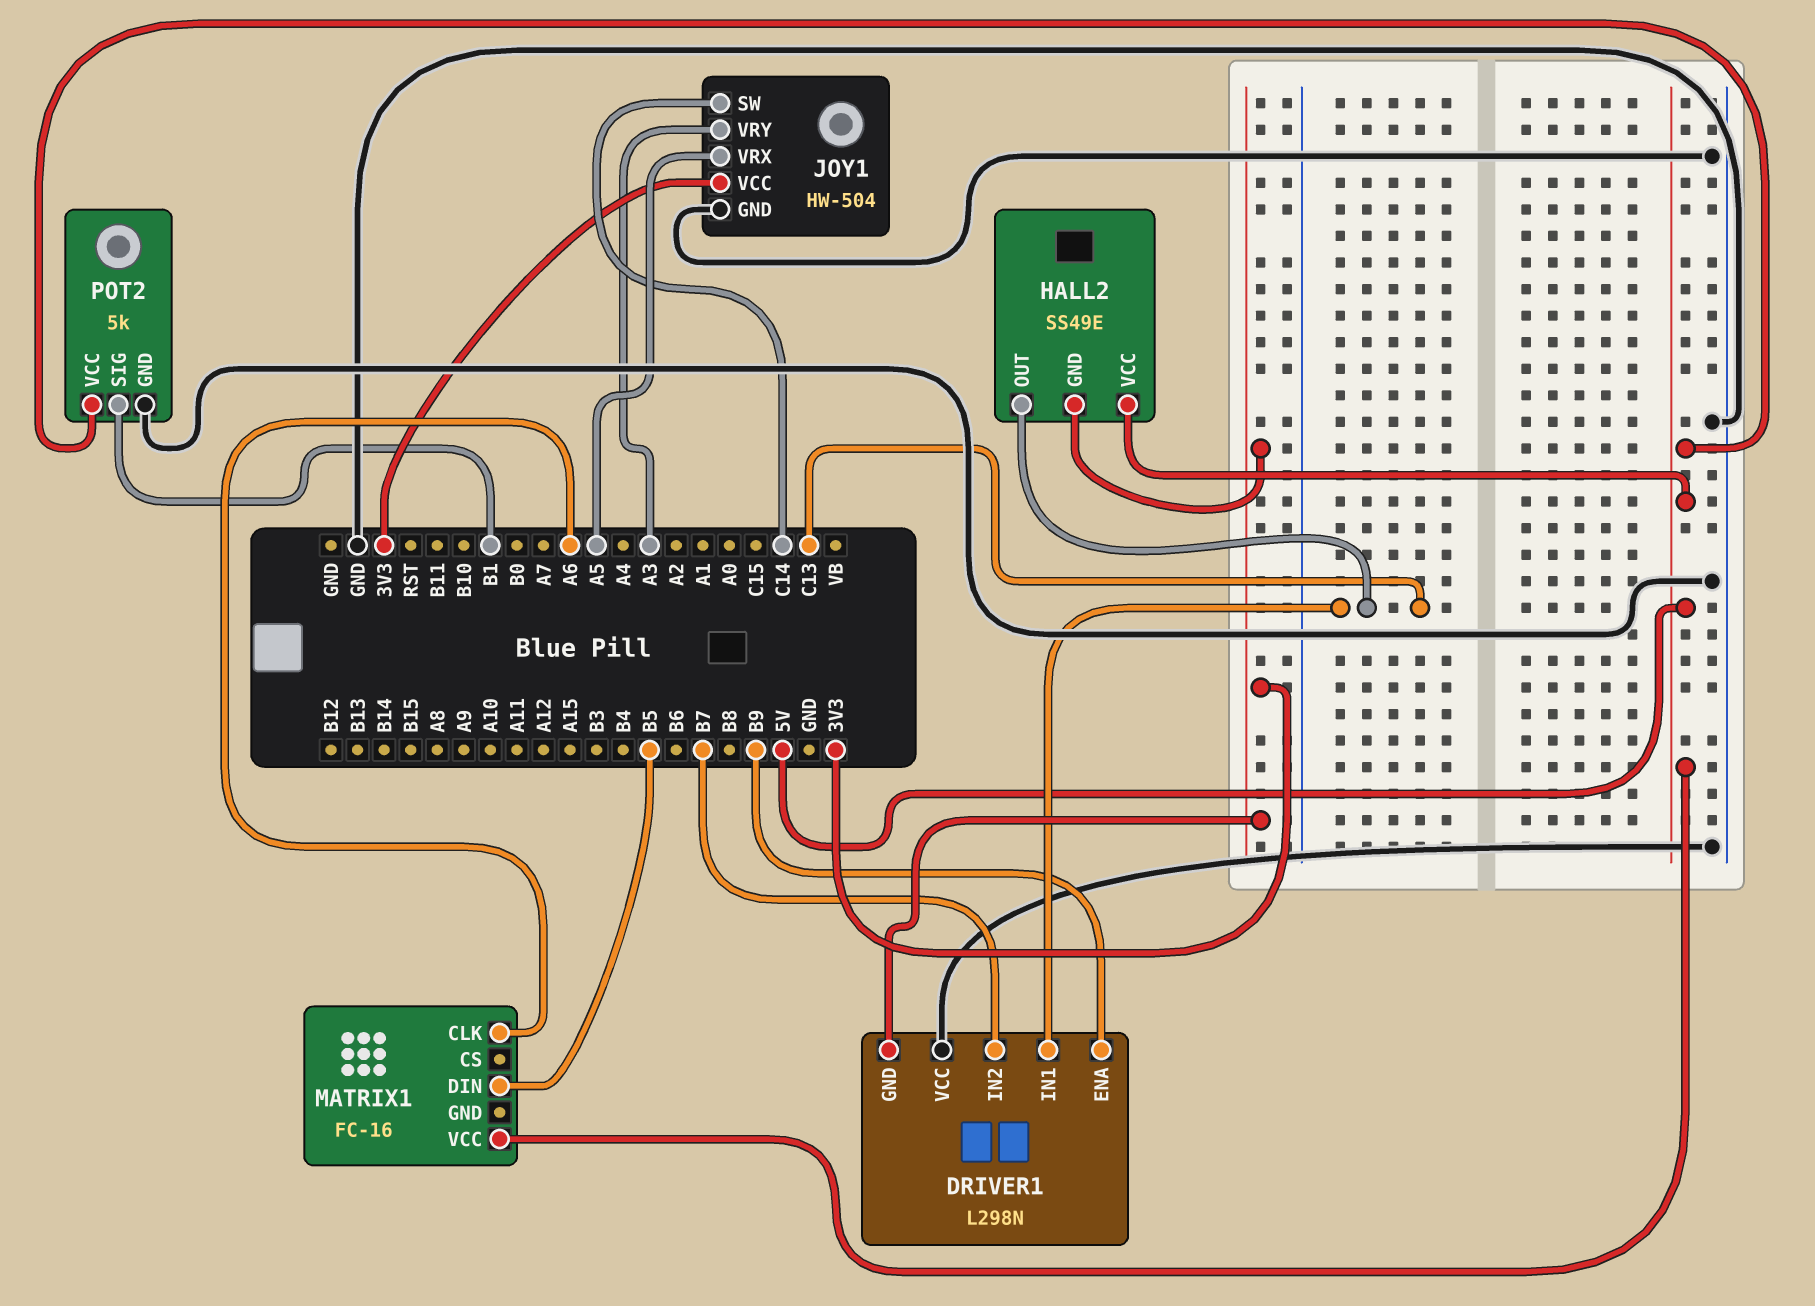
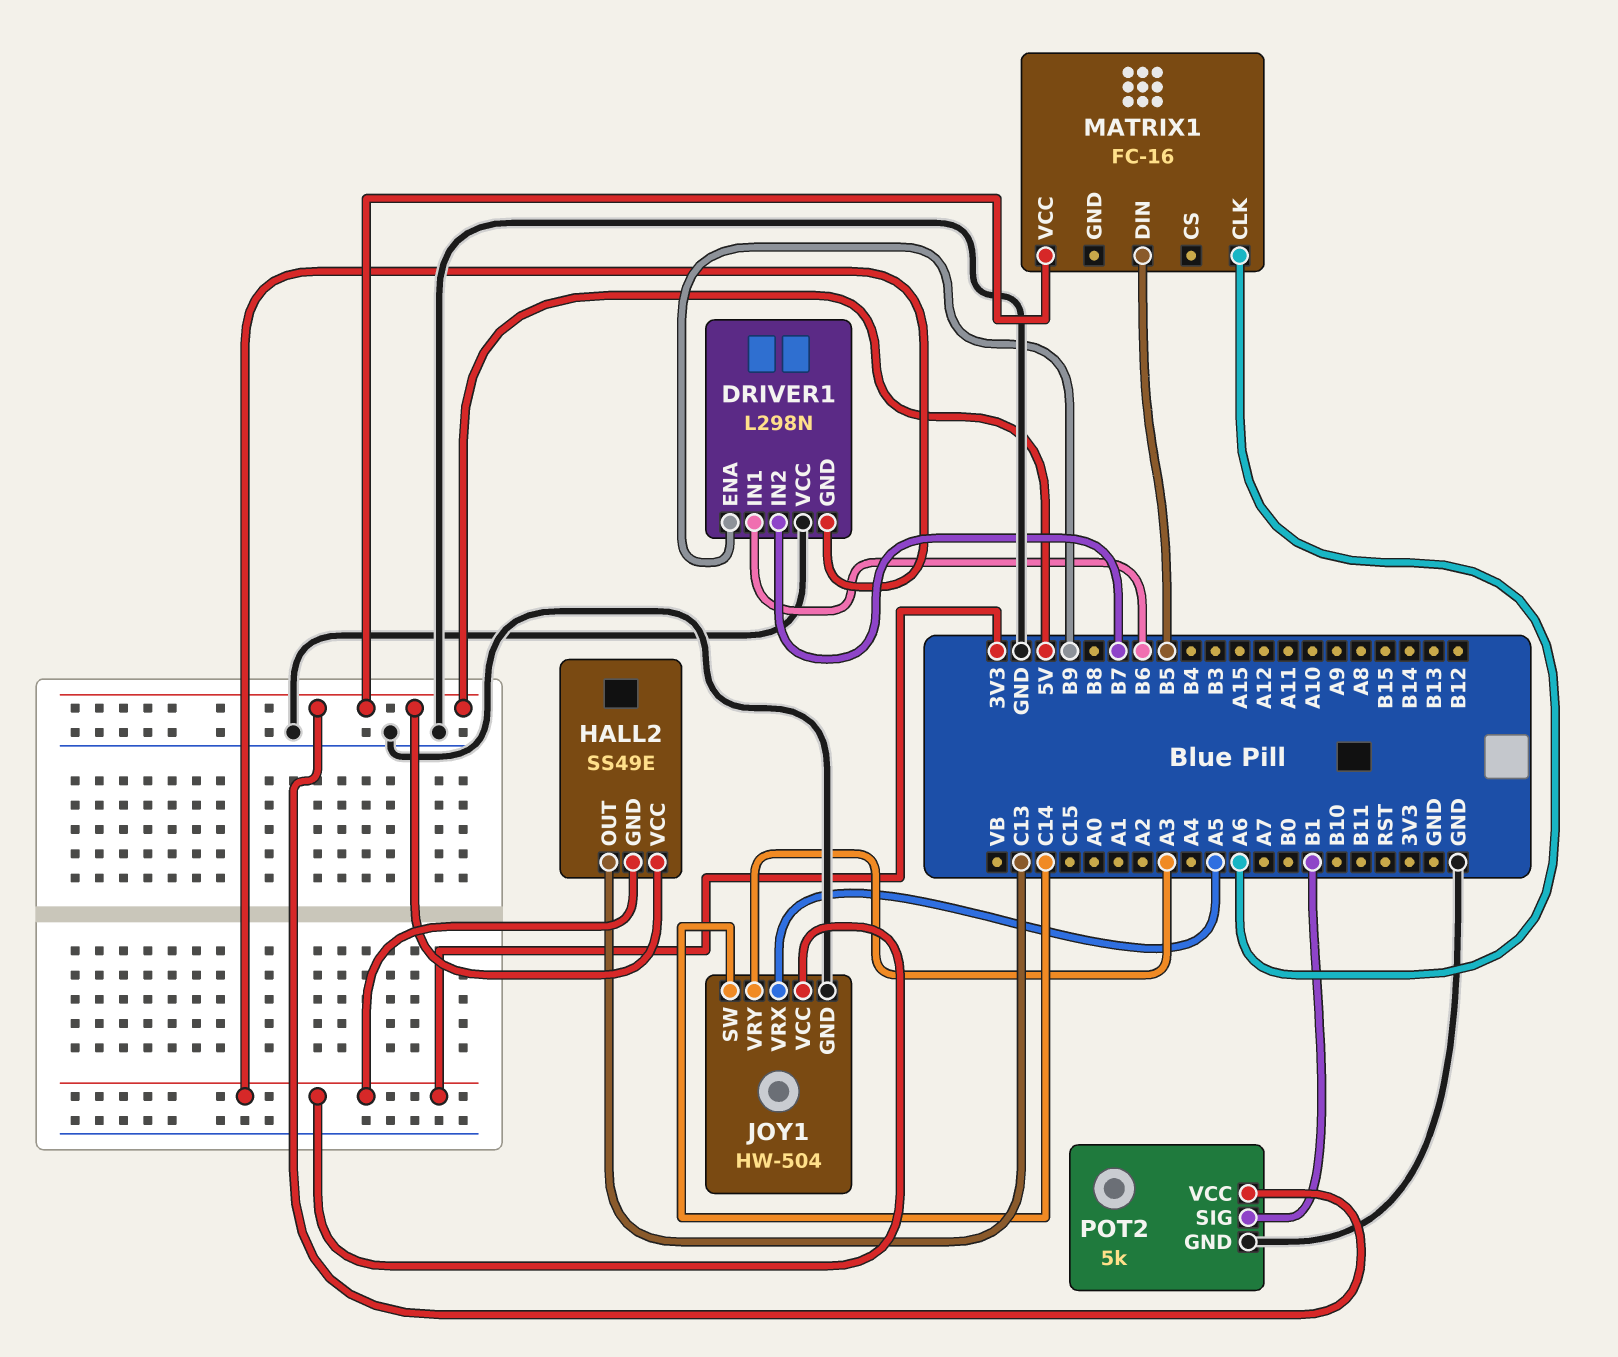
DRIVER1 pin IN1: C13 -> B6

